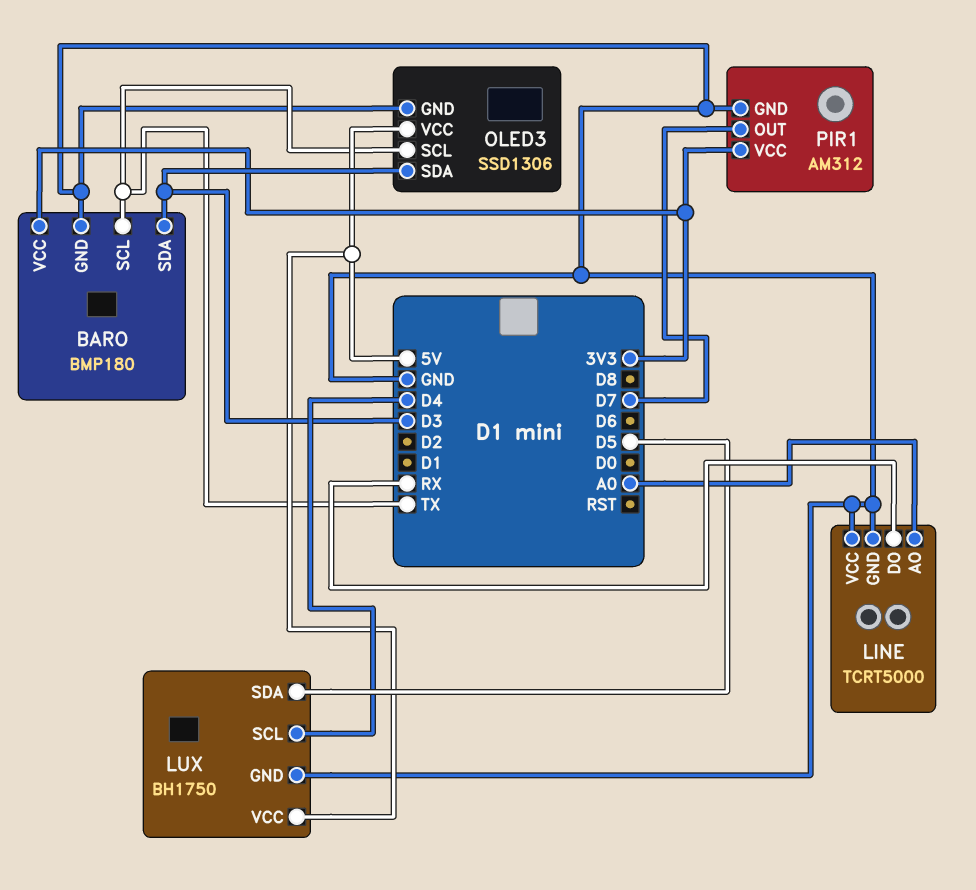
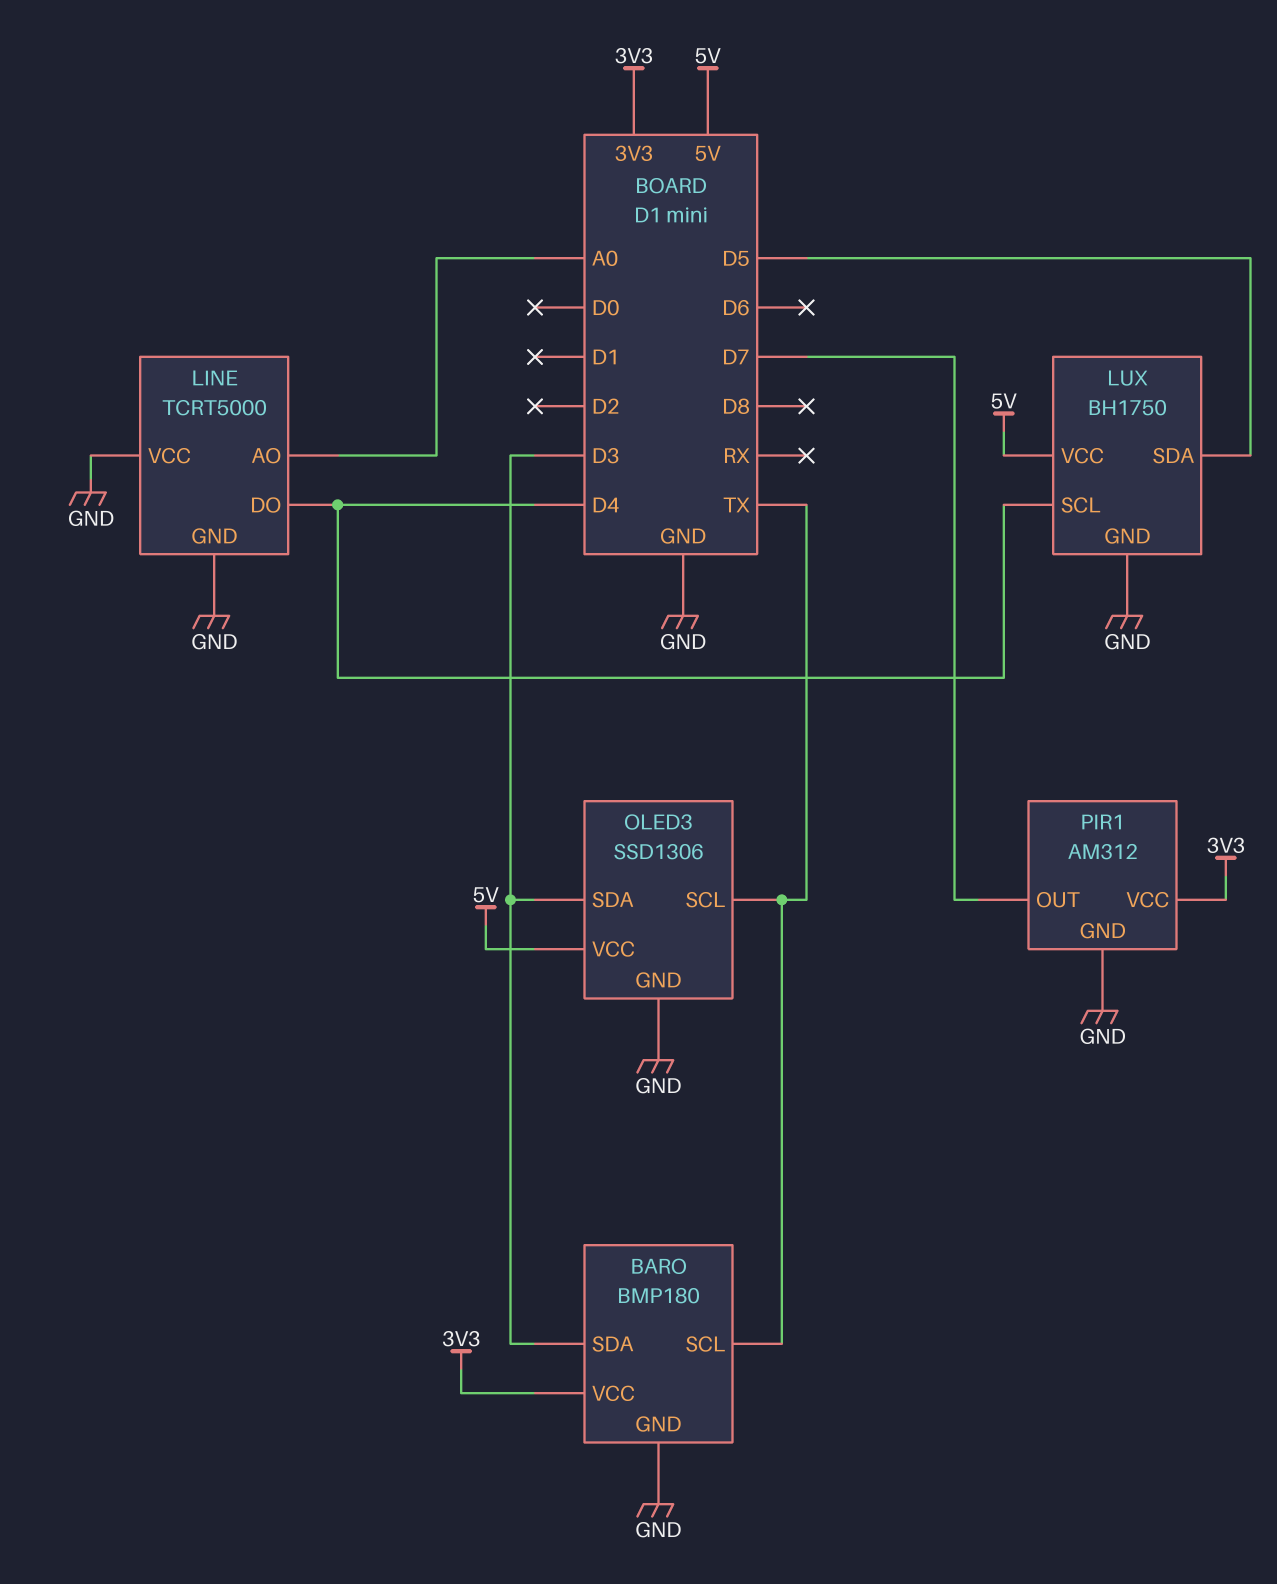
LINE pin DO: RX -> D4

